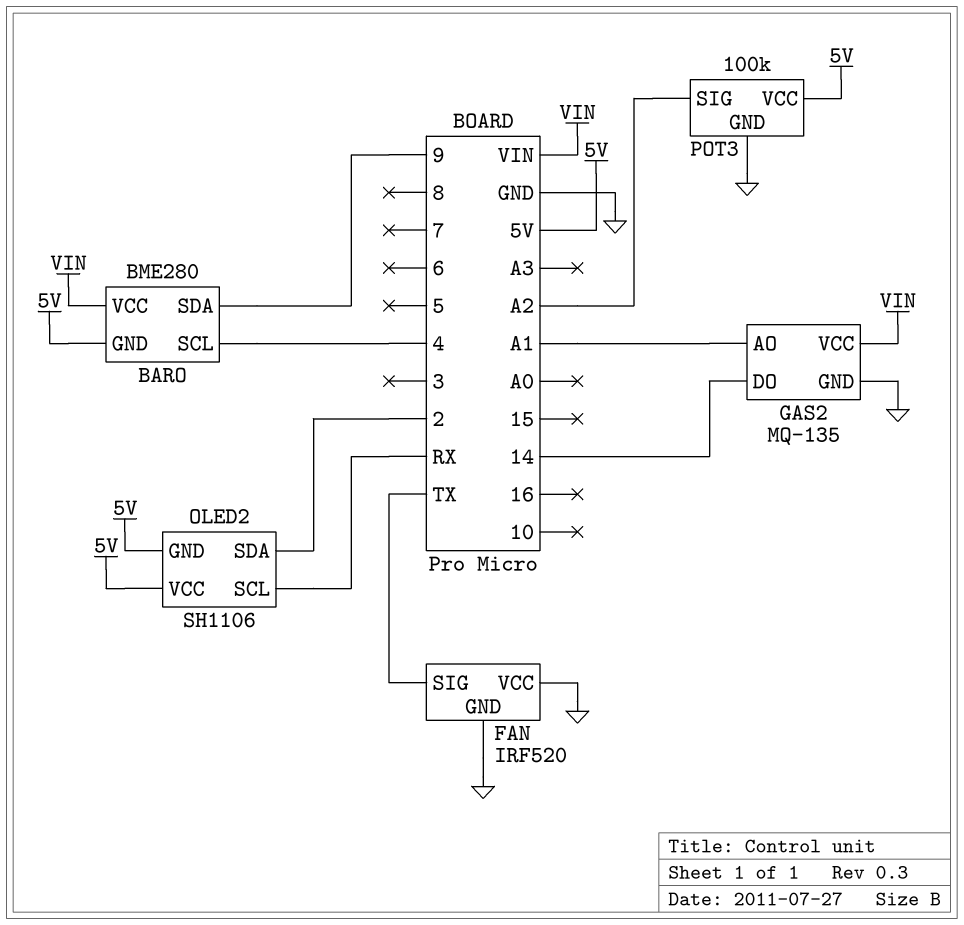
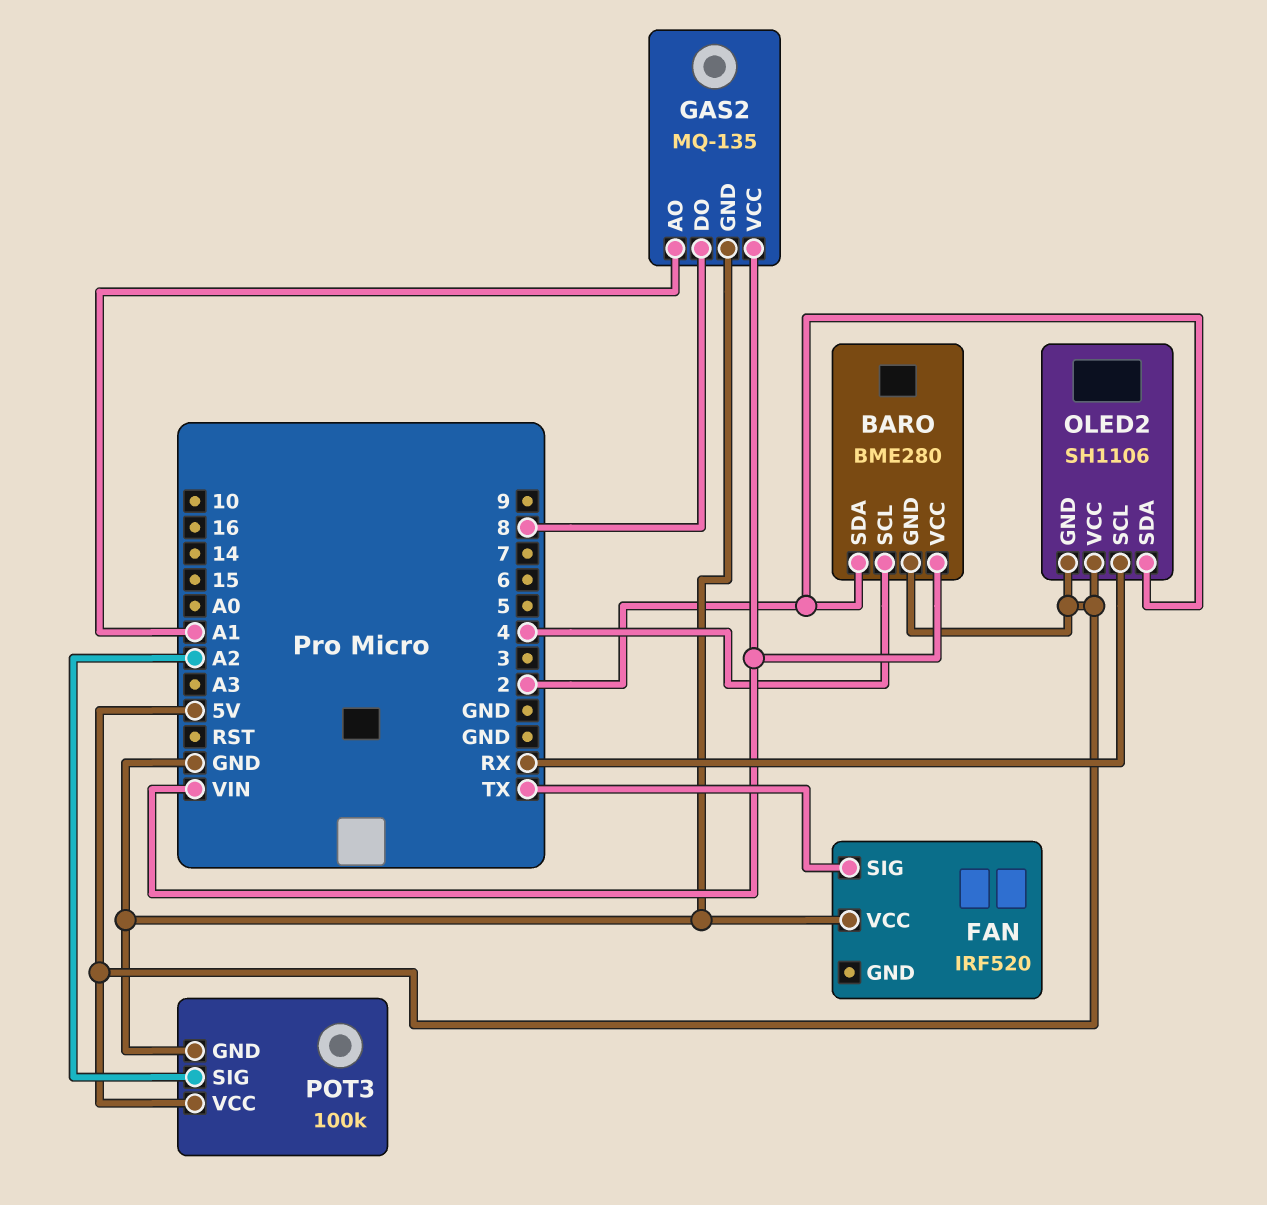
BARO pin SDA: 9 -> 2
FAN pin GND: GND -> none
GAS2 pin DO: 14 -> 8

